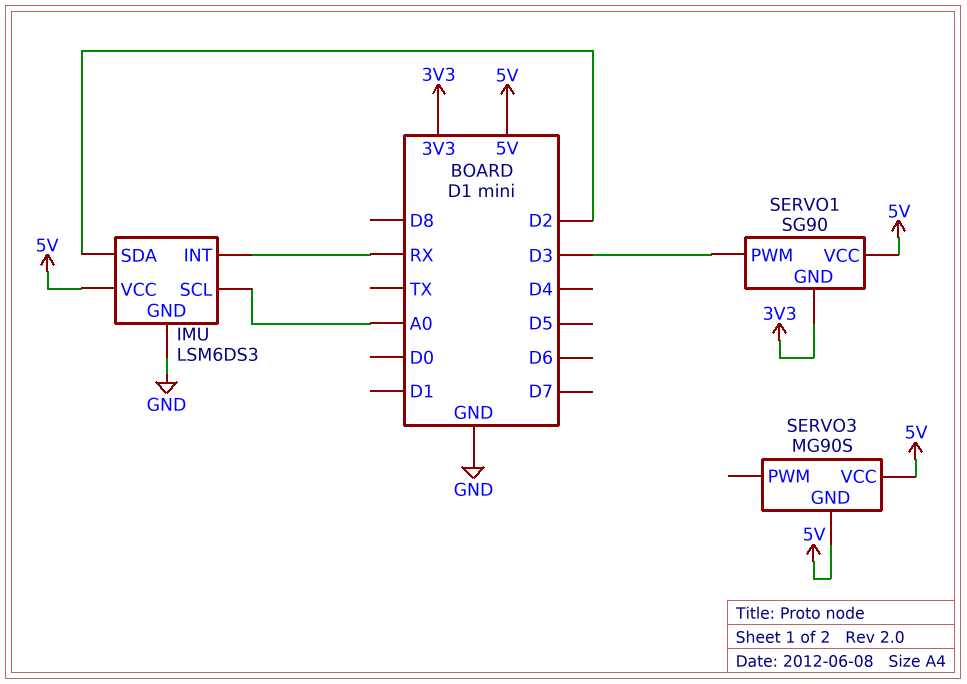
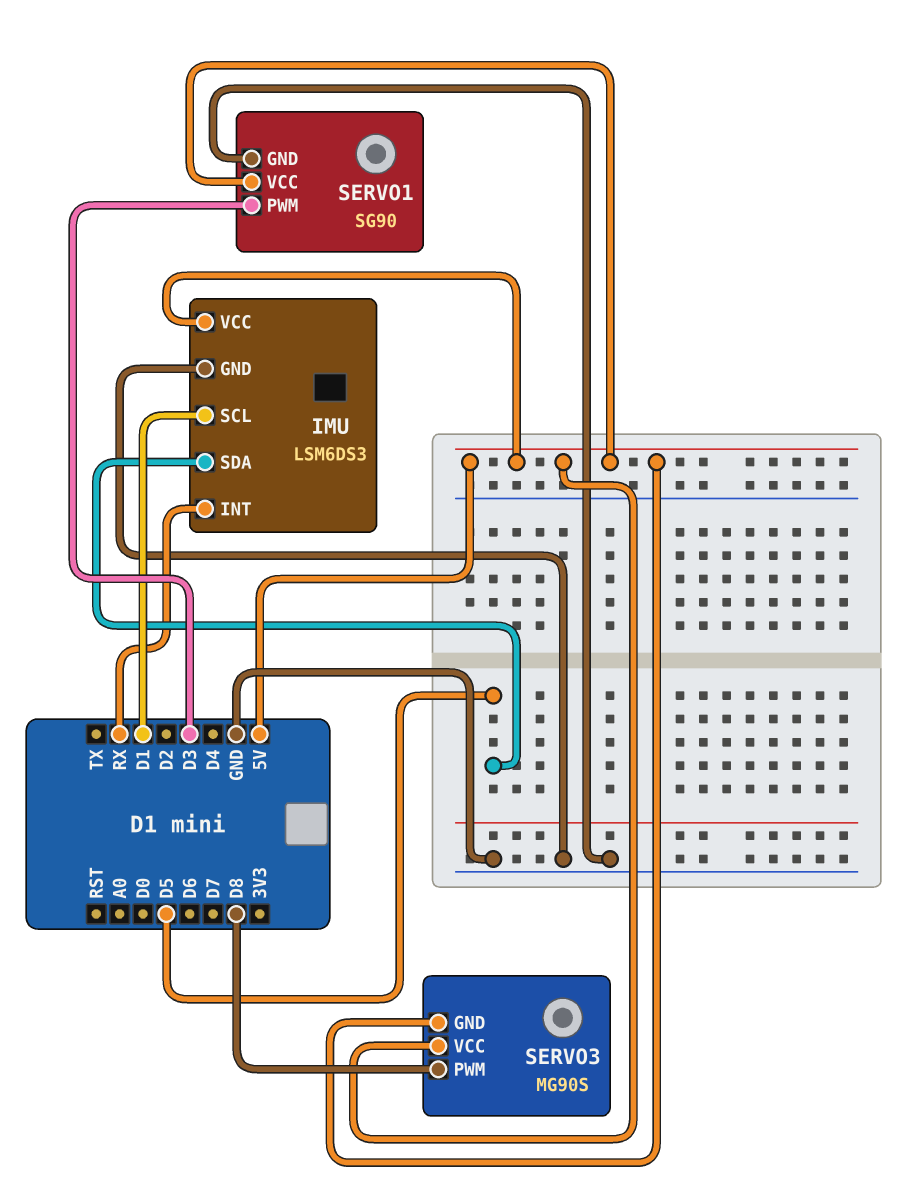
IMU pin SCL: A0 -> D1
IMU pin SDA: D2 -> D5
SERVO1 pin GND: 3V3 -> GND
SERVO3 pin PWM: none -> D8

